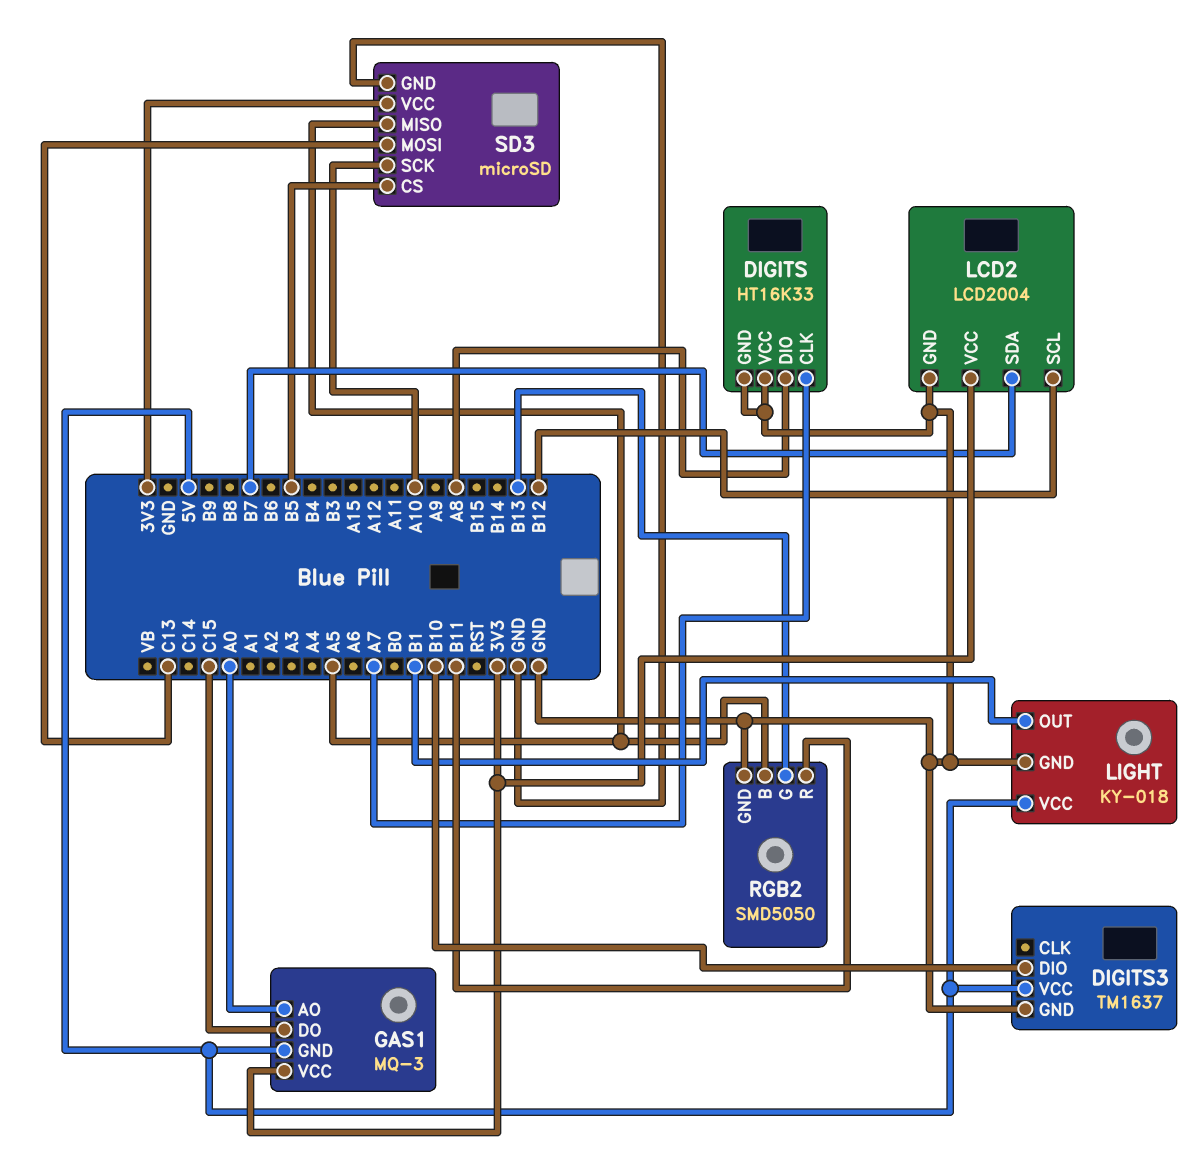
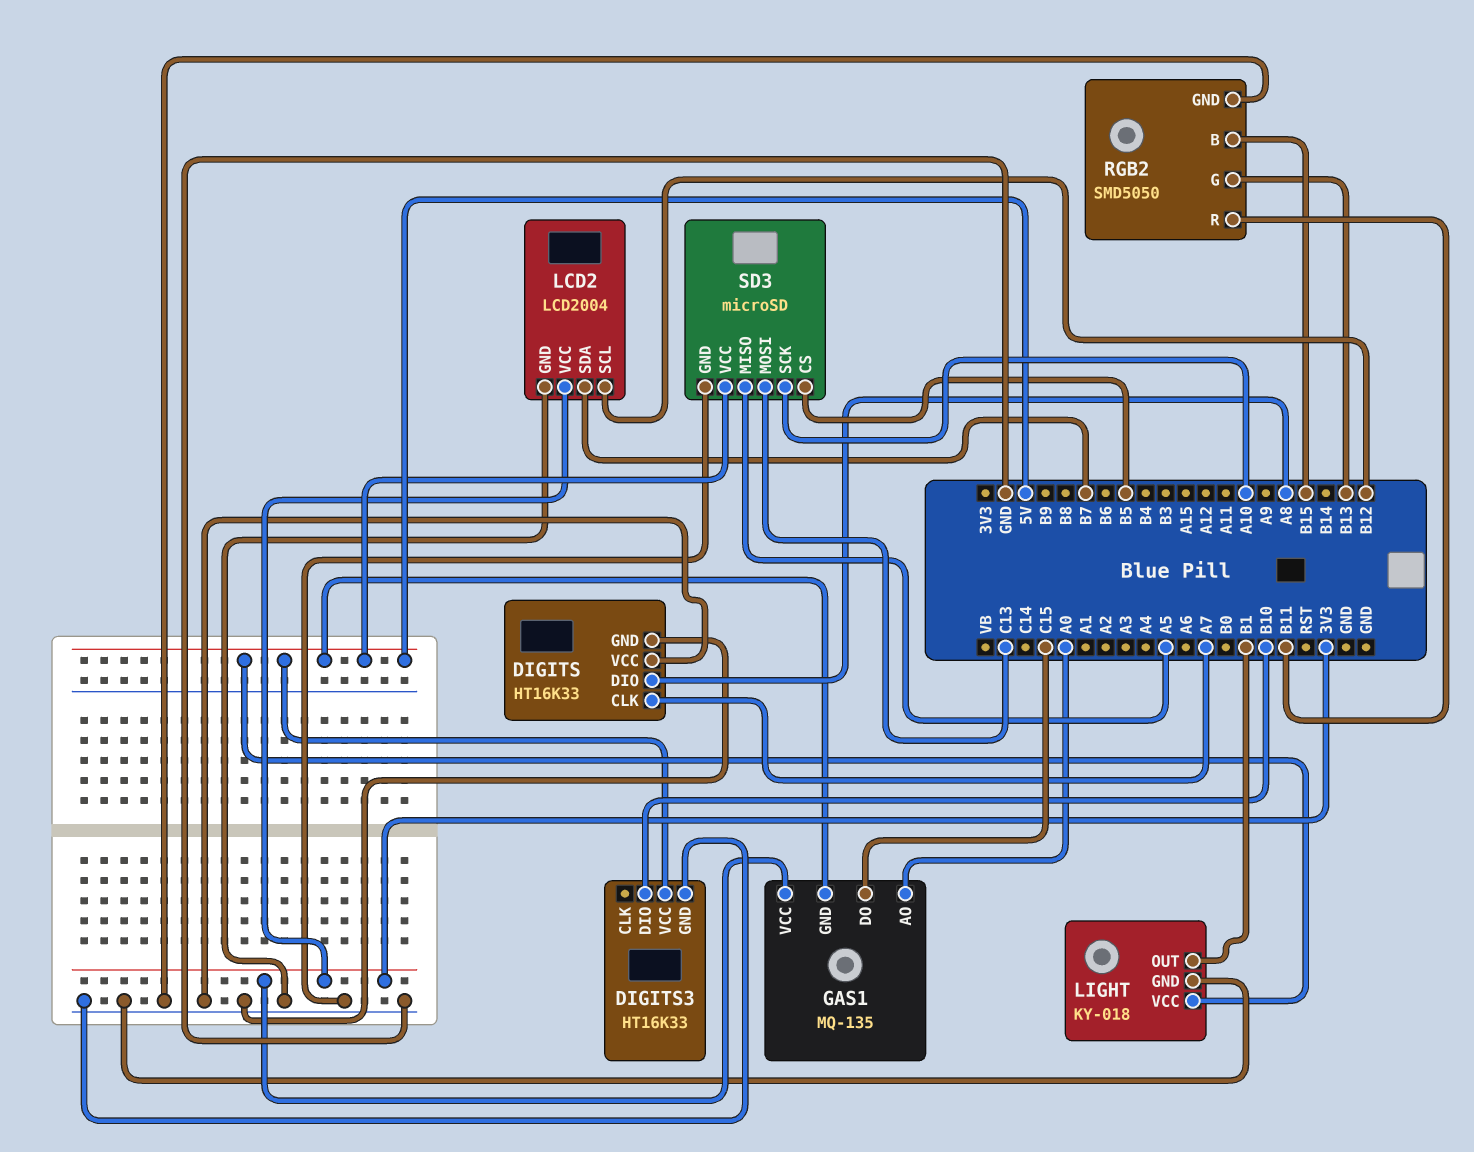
DIGITS3: TM1637 -> HT16K33
GAS1: MQ-3 -> MQ-135
RGB2 pin B: A5 -> B15
SD3 pin VCC: 3V3 -> 5V

